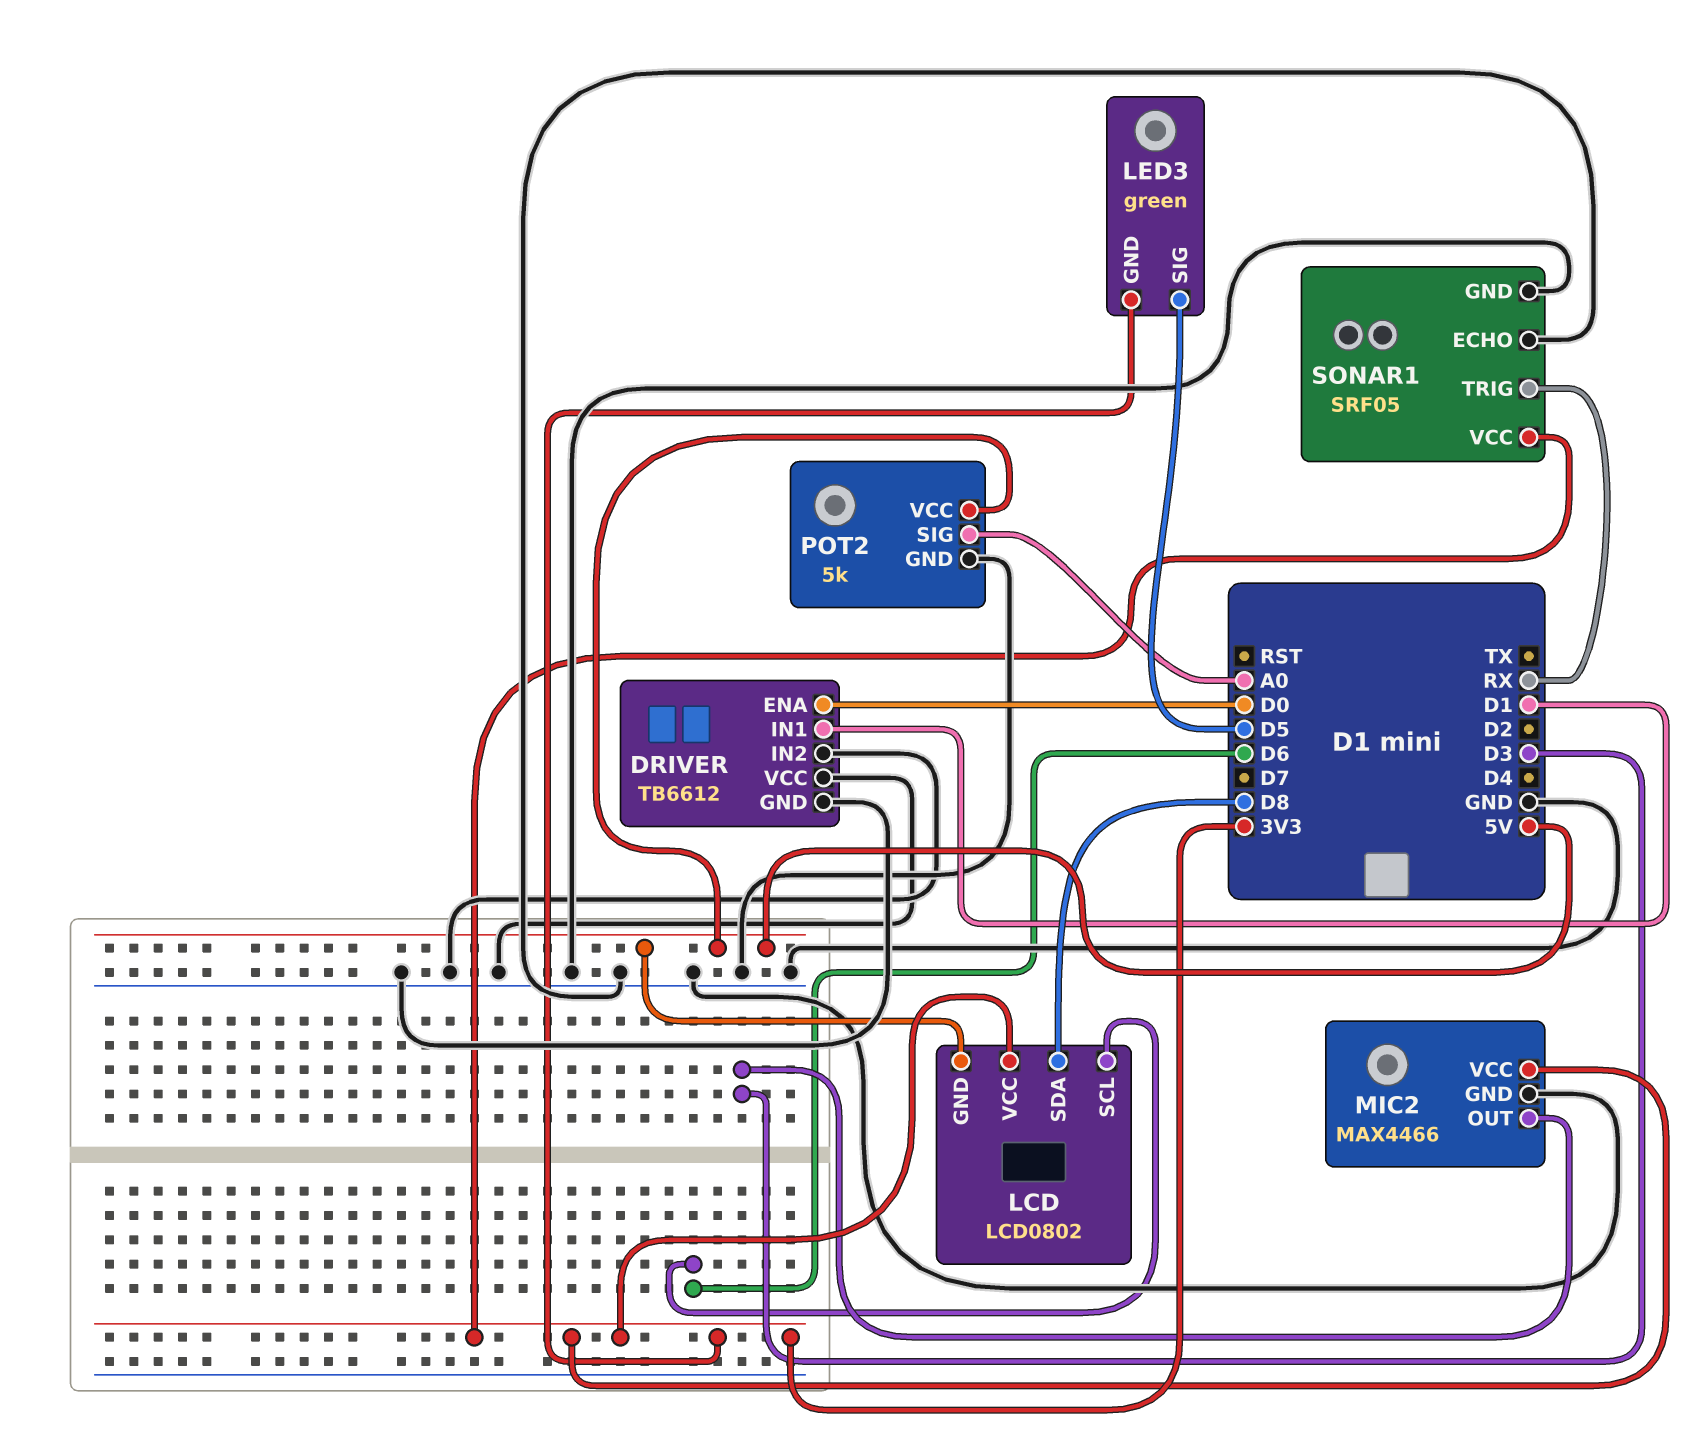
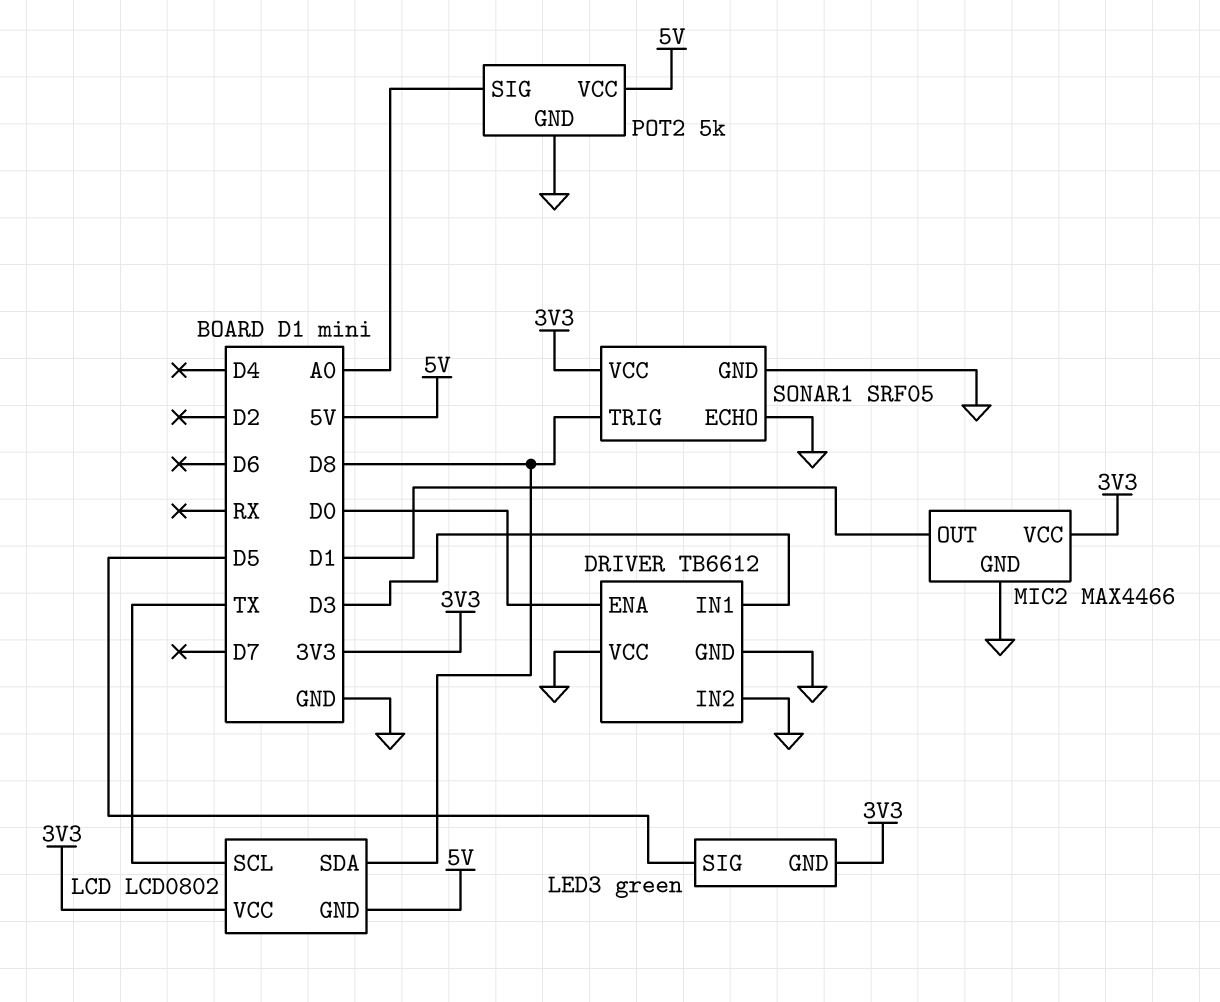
DRIVER pin IN1: D1 -> D3
LCD pin SCL: D6 -> TX
MIC2 pin OUT: D3 -> D1
SONAR1 pin TRIG: RX -> D8

